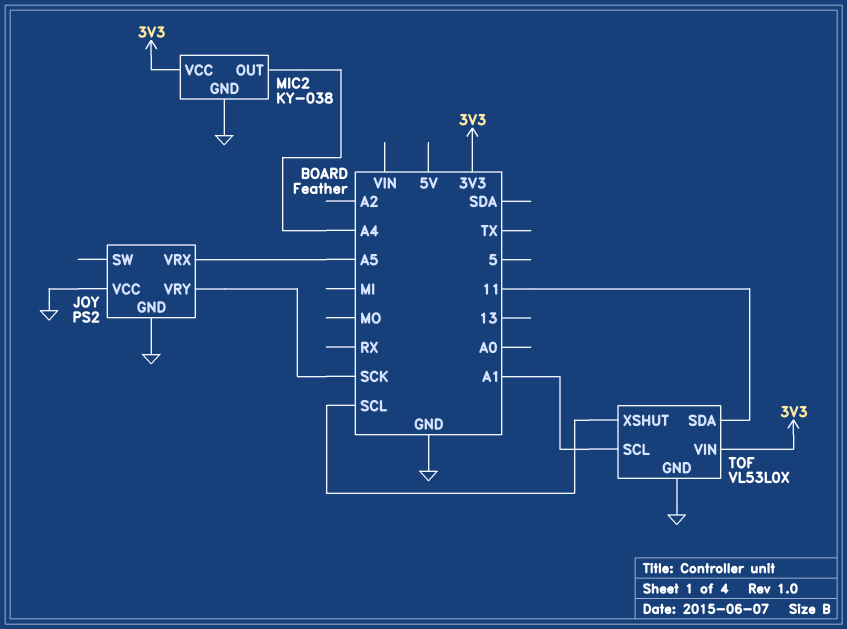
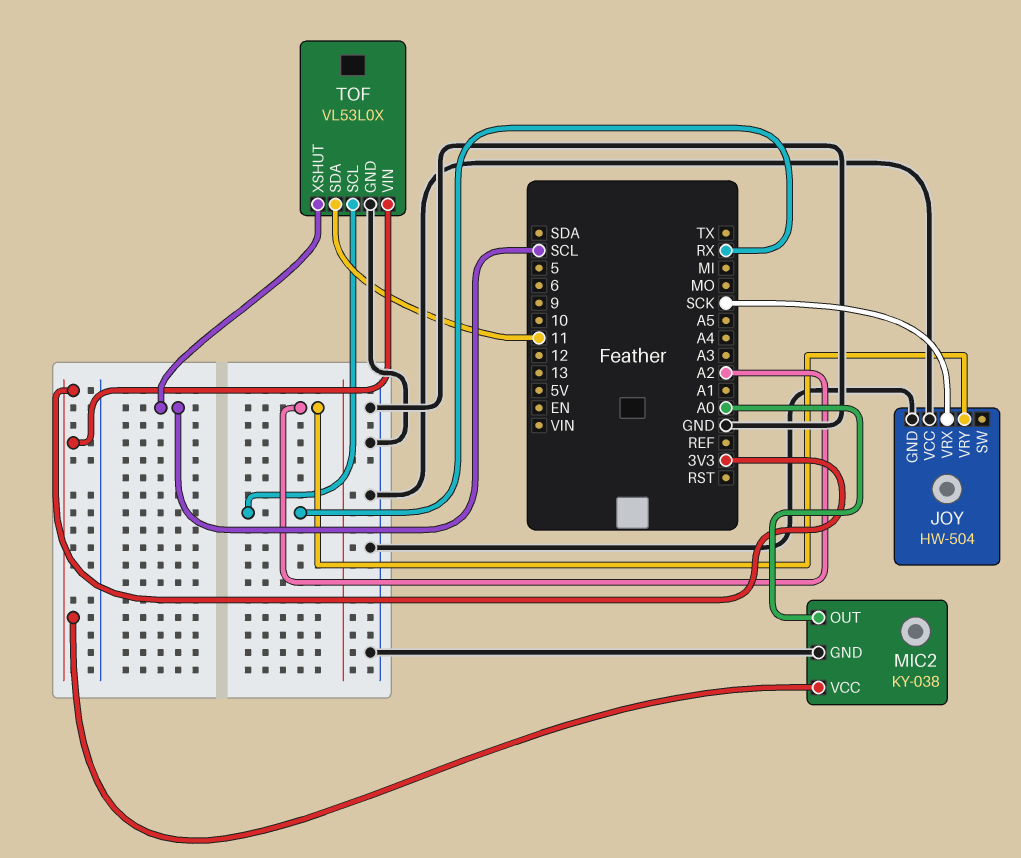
JOY: PS2 -> HW-504
JOY pin VRX: A5 -> SCK
JOY pin VRY: SCK -> A2
MIC2 pin OUT: A4 -> A0
TOF pin SCL: A1 -> RX

